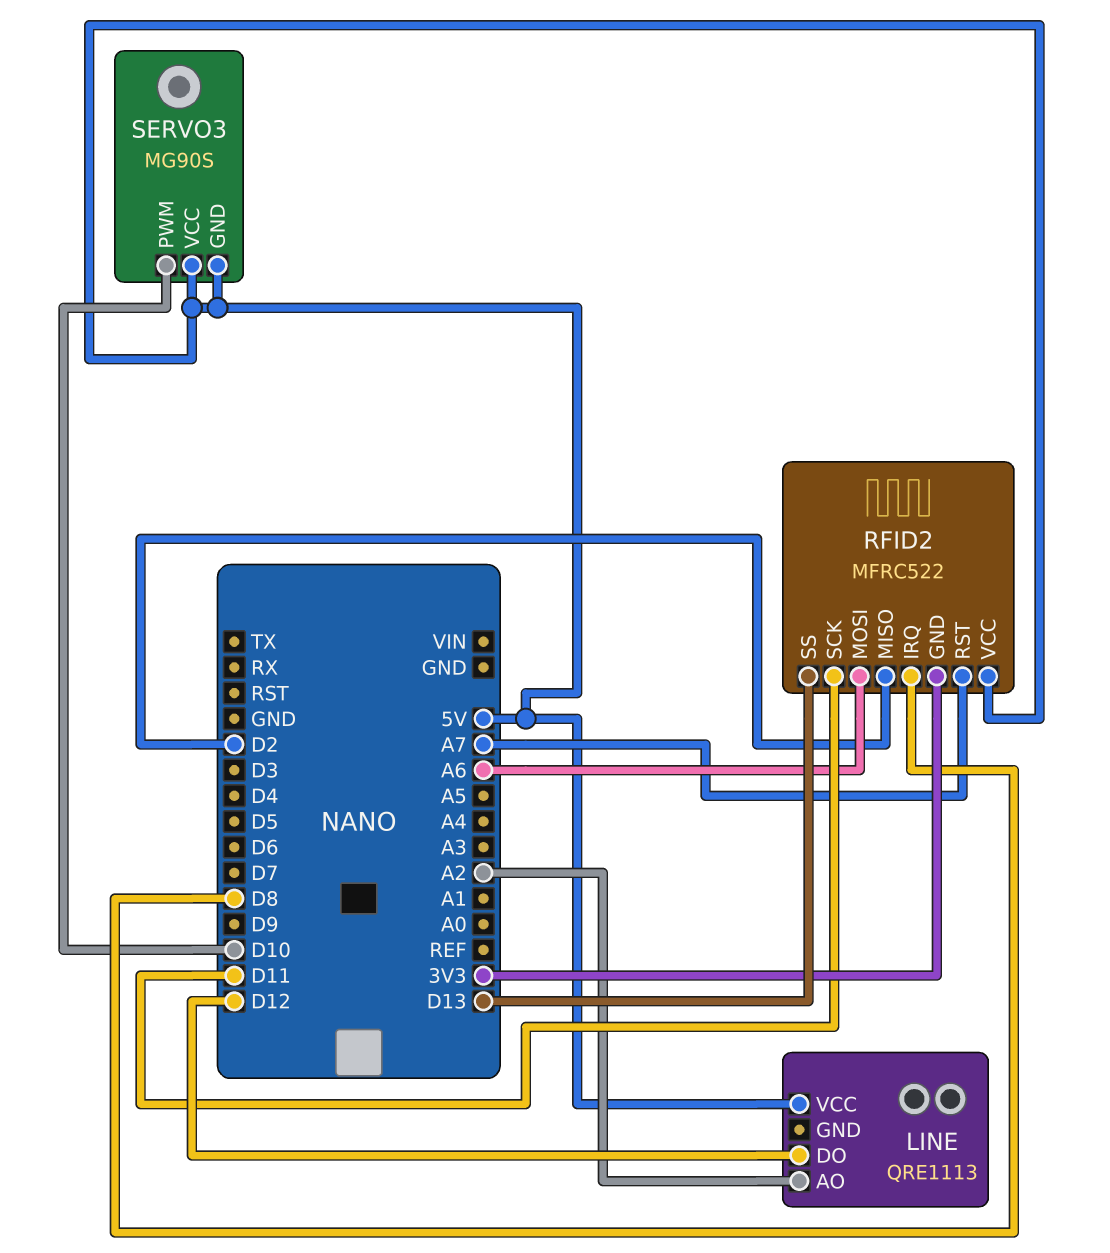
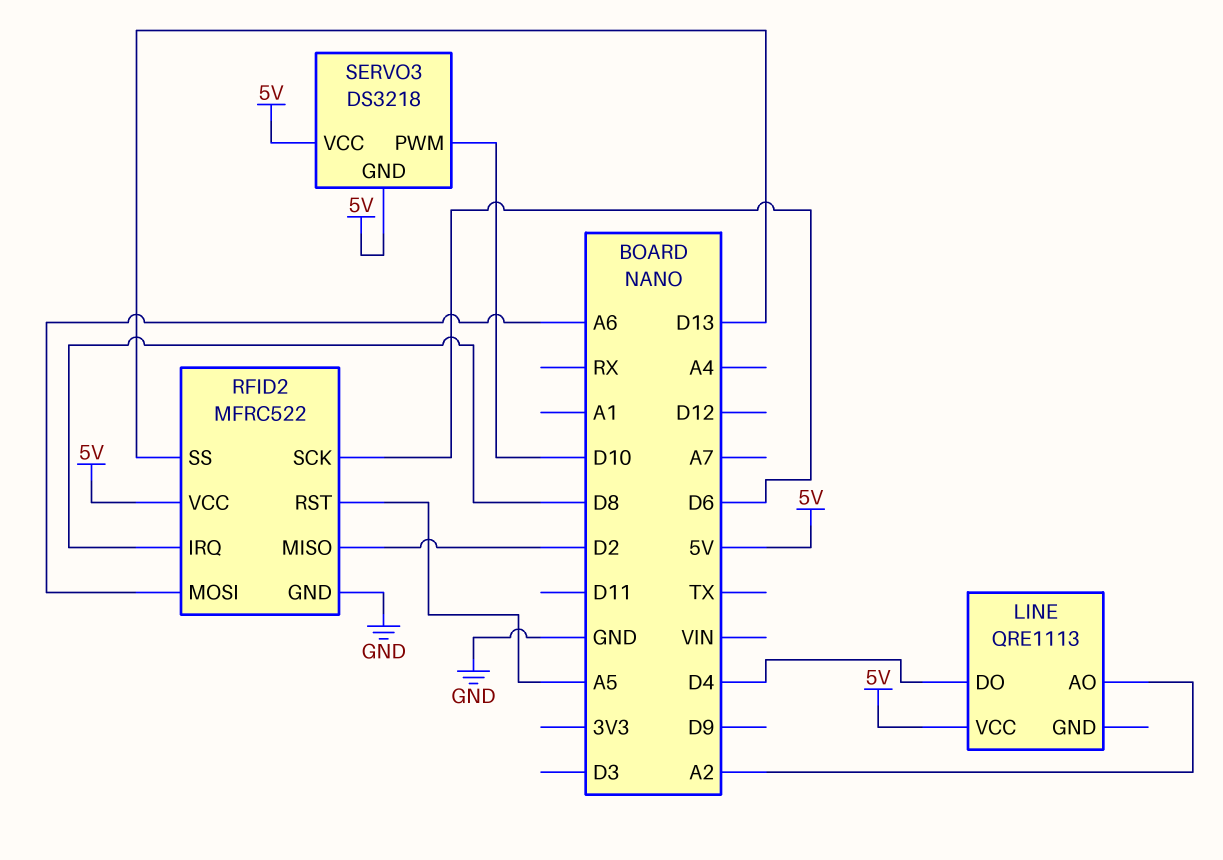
LINE pin DO: D12 -> D4
RFID2 pin GND: 3V3 -> GND
RFID2 pin RST: A7 -> A5
RFID2 pin SCK: D11 -> D6
SERVO3: MG90S -> DS3218

